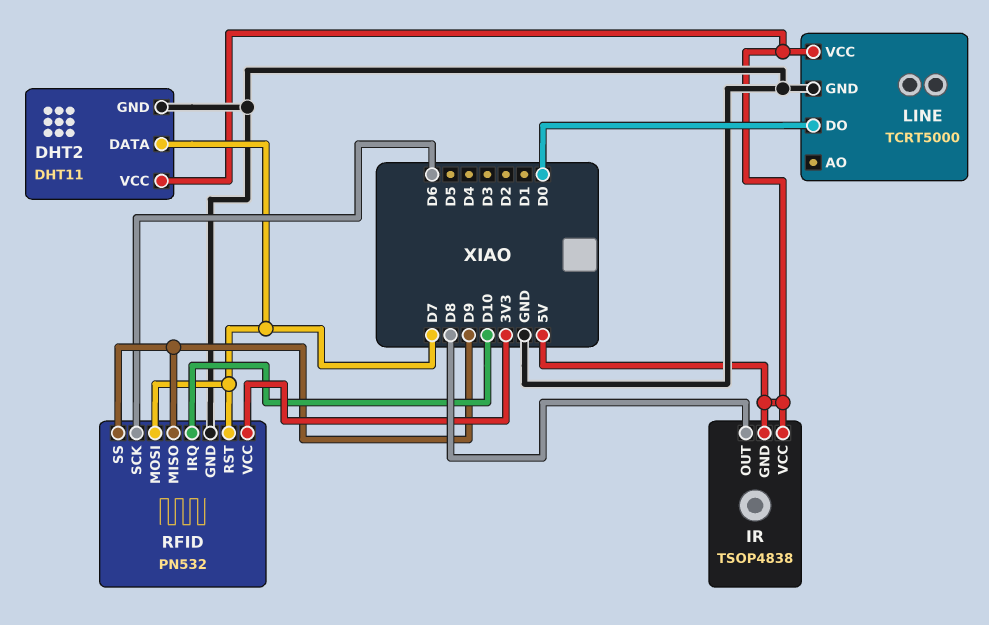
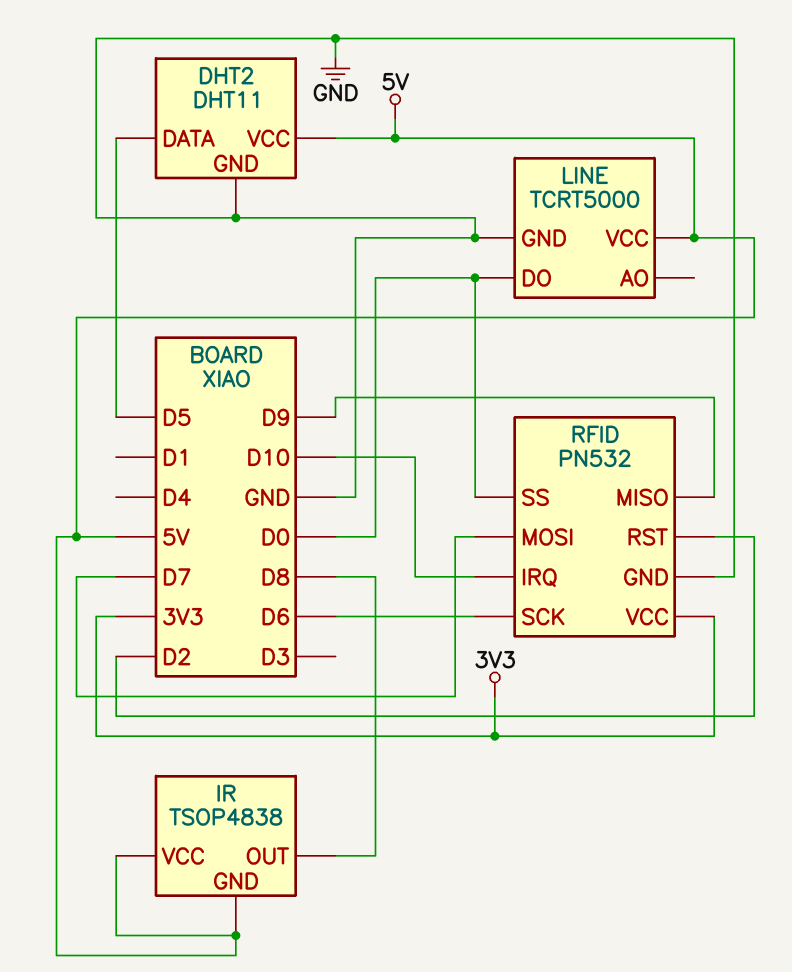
DHT2 pin DATA: D7 -> D5
RFID pin RST: D7 -> D2
RFID pin SS: D9 -> D0

